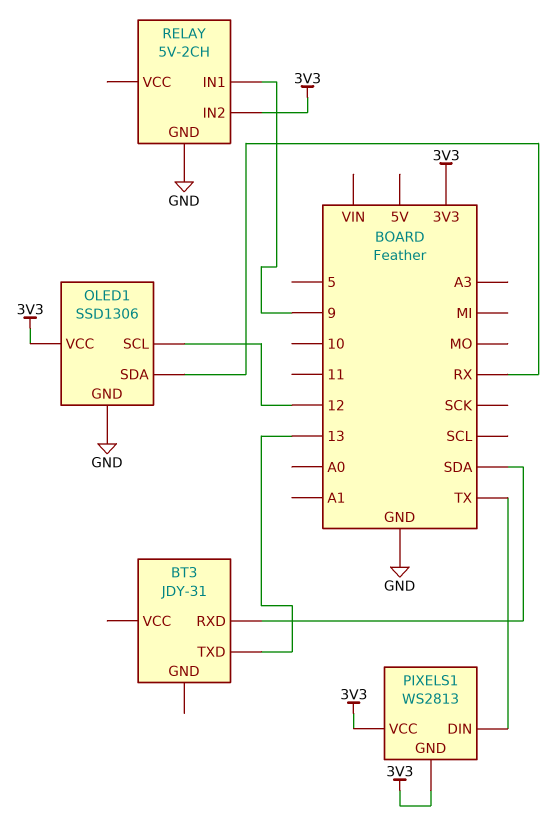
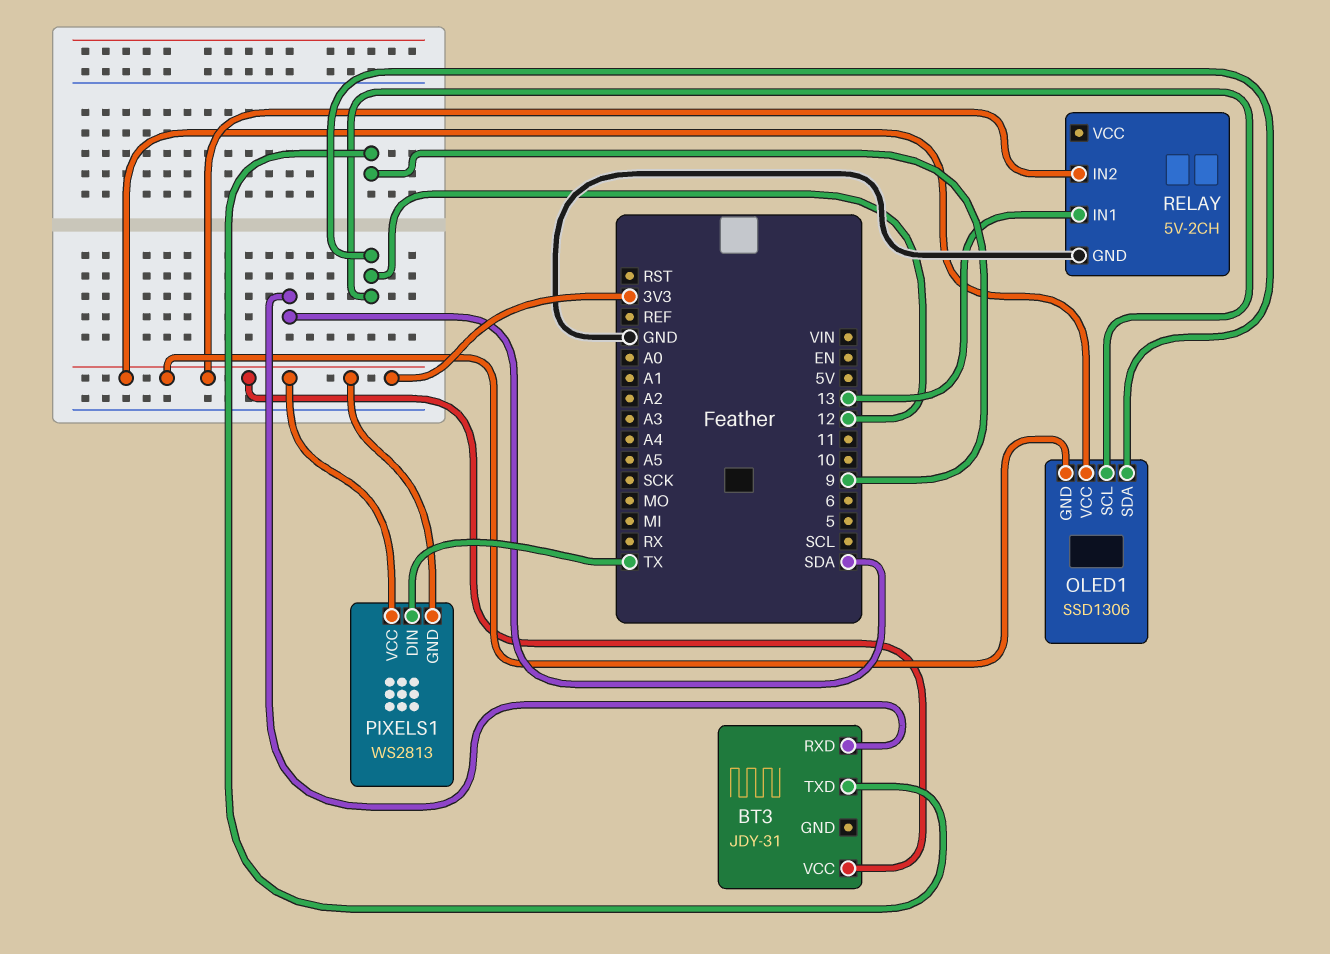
BT3 pin TXD: 13 -> 9
BT3 pin VCC: none -> 3V3
OLED1 pin GND: GND -> 3V3
OLED1 pin SDA: RX -> 12
RELAY pin IN1: 9 -> 13

